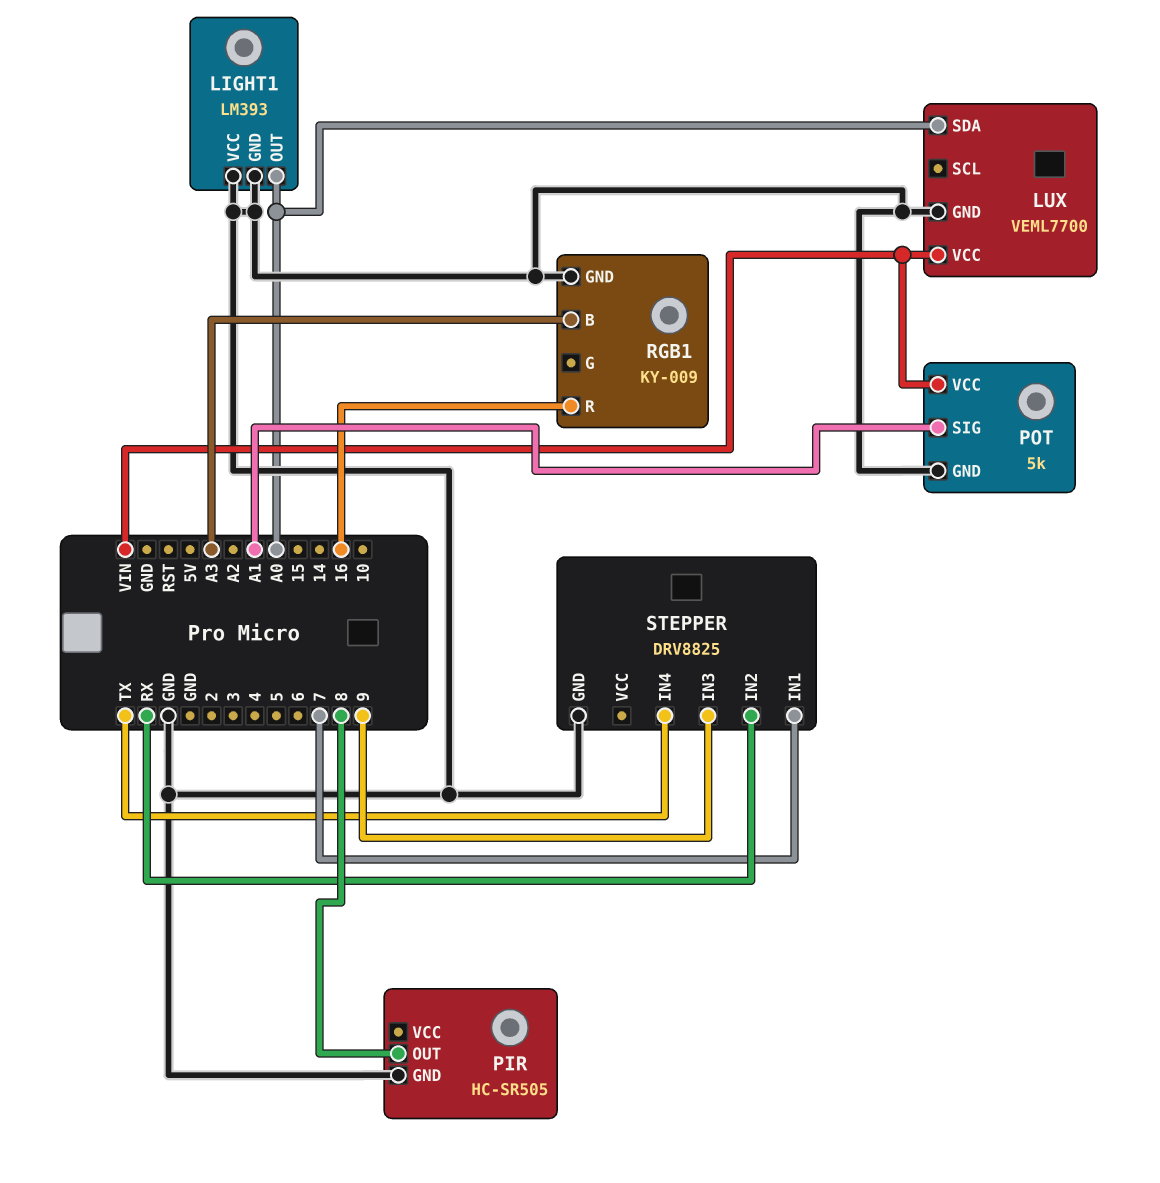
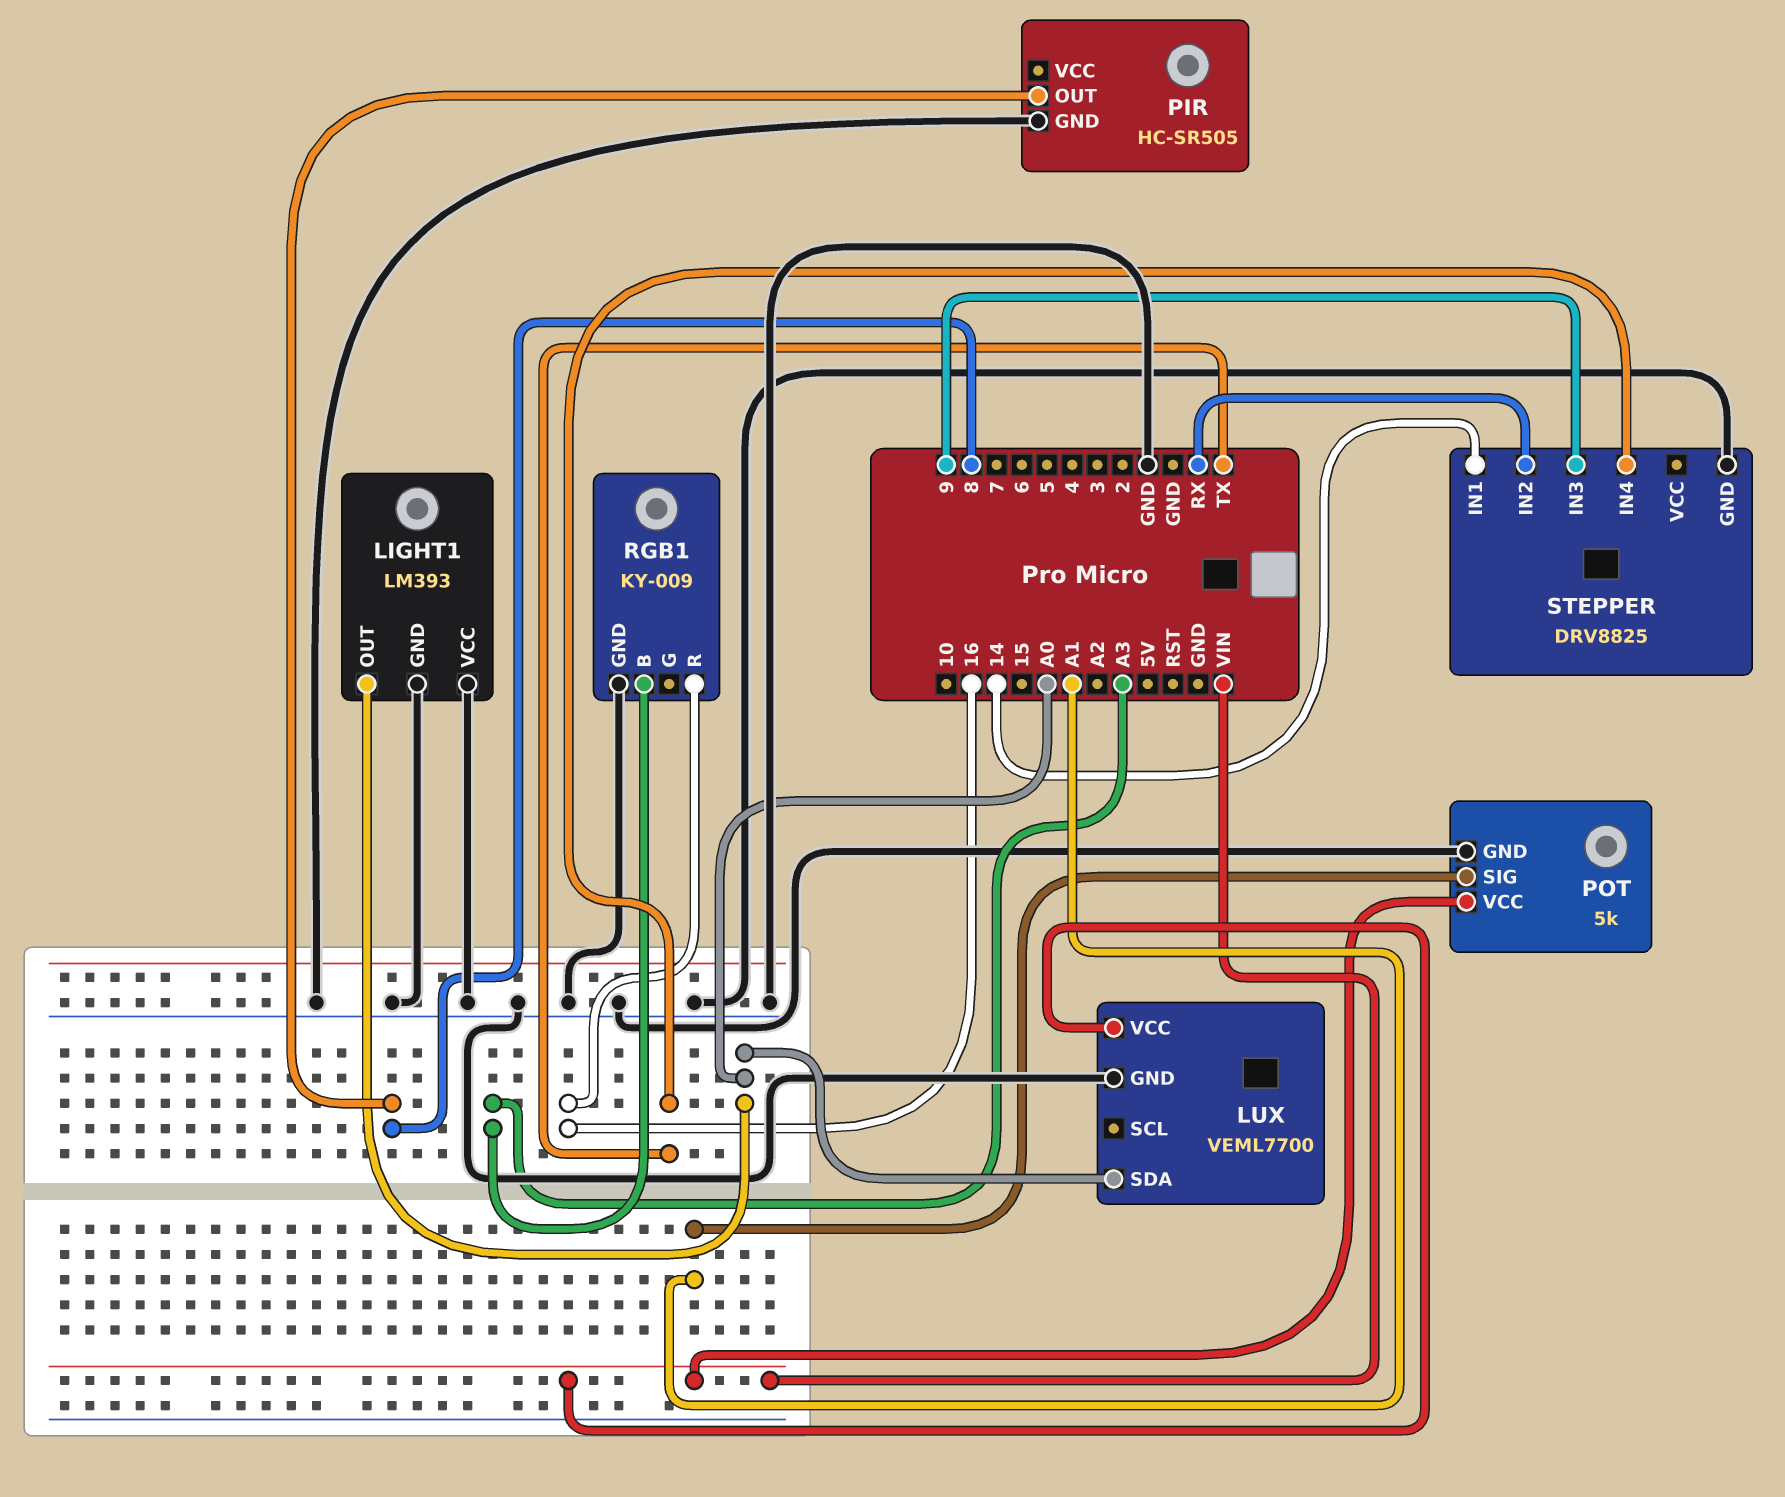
STEPPER pin IN1: 7 -> 14

